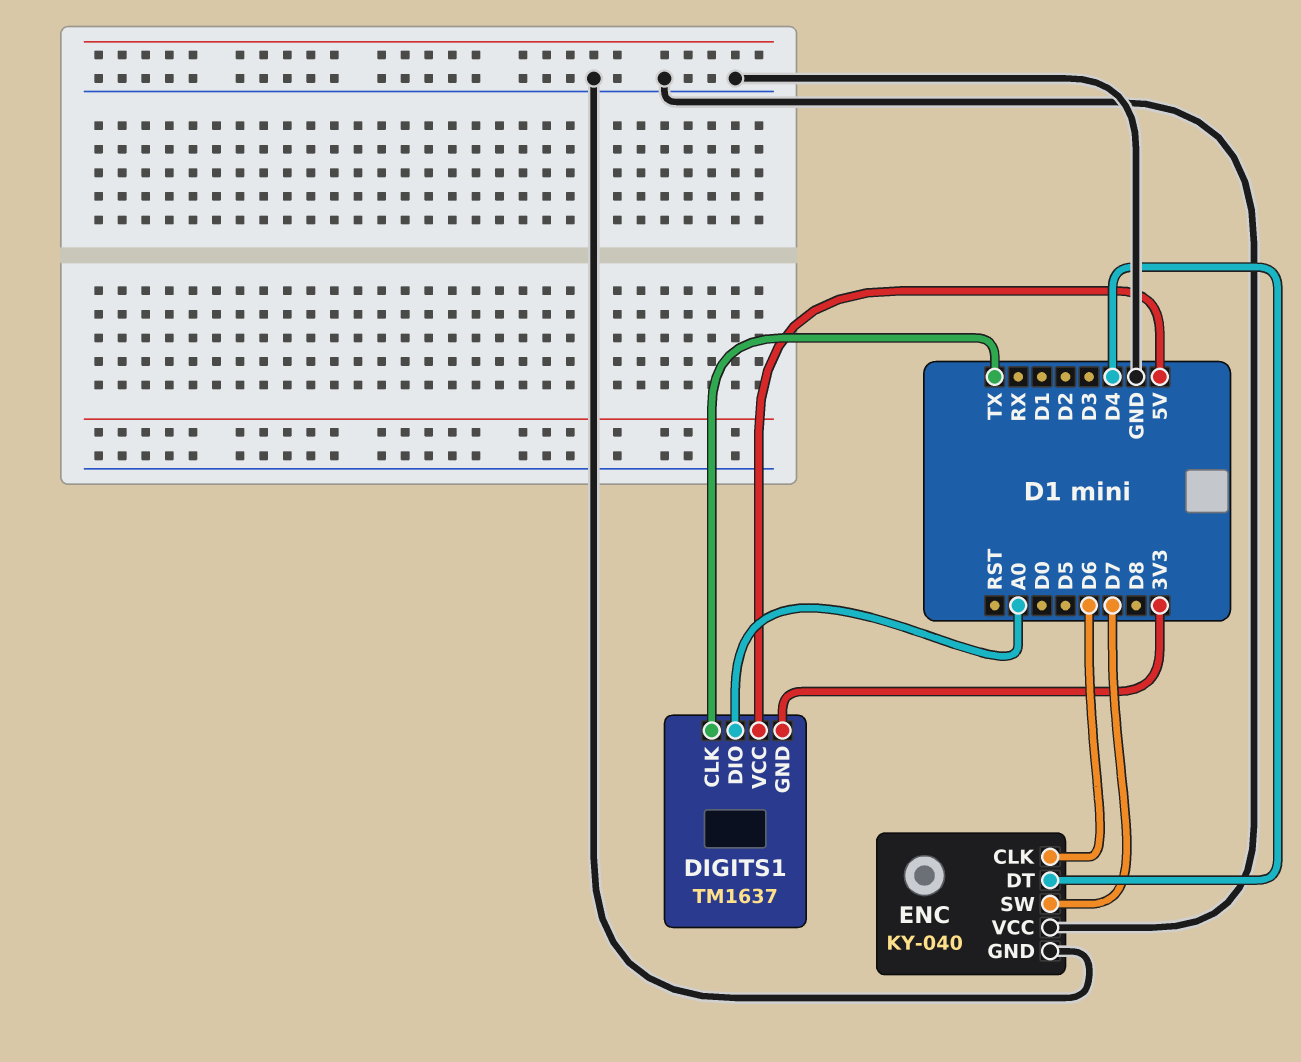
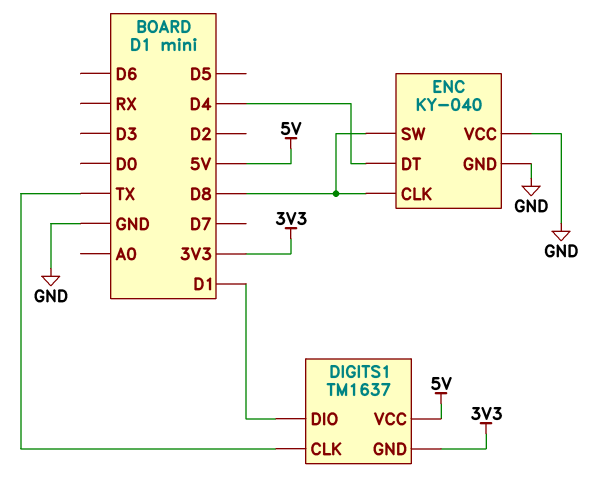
DIGITS1 pin DIO: A0 -> D1
ENC pin CLK: D6 -> D8
ENC pin SW: D7 -> D8

